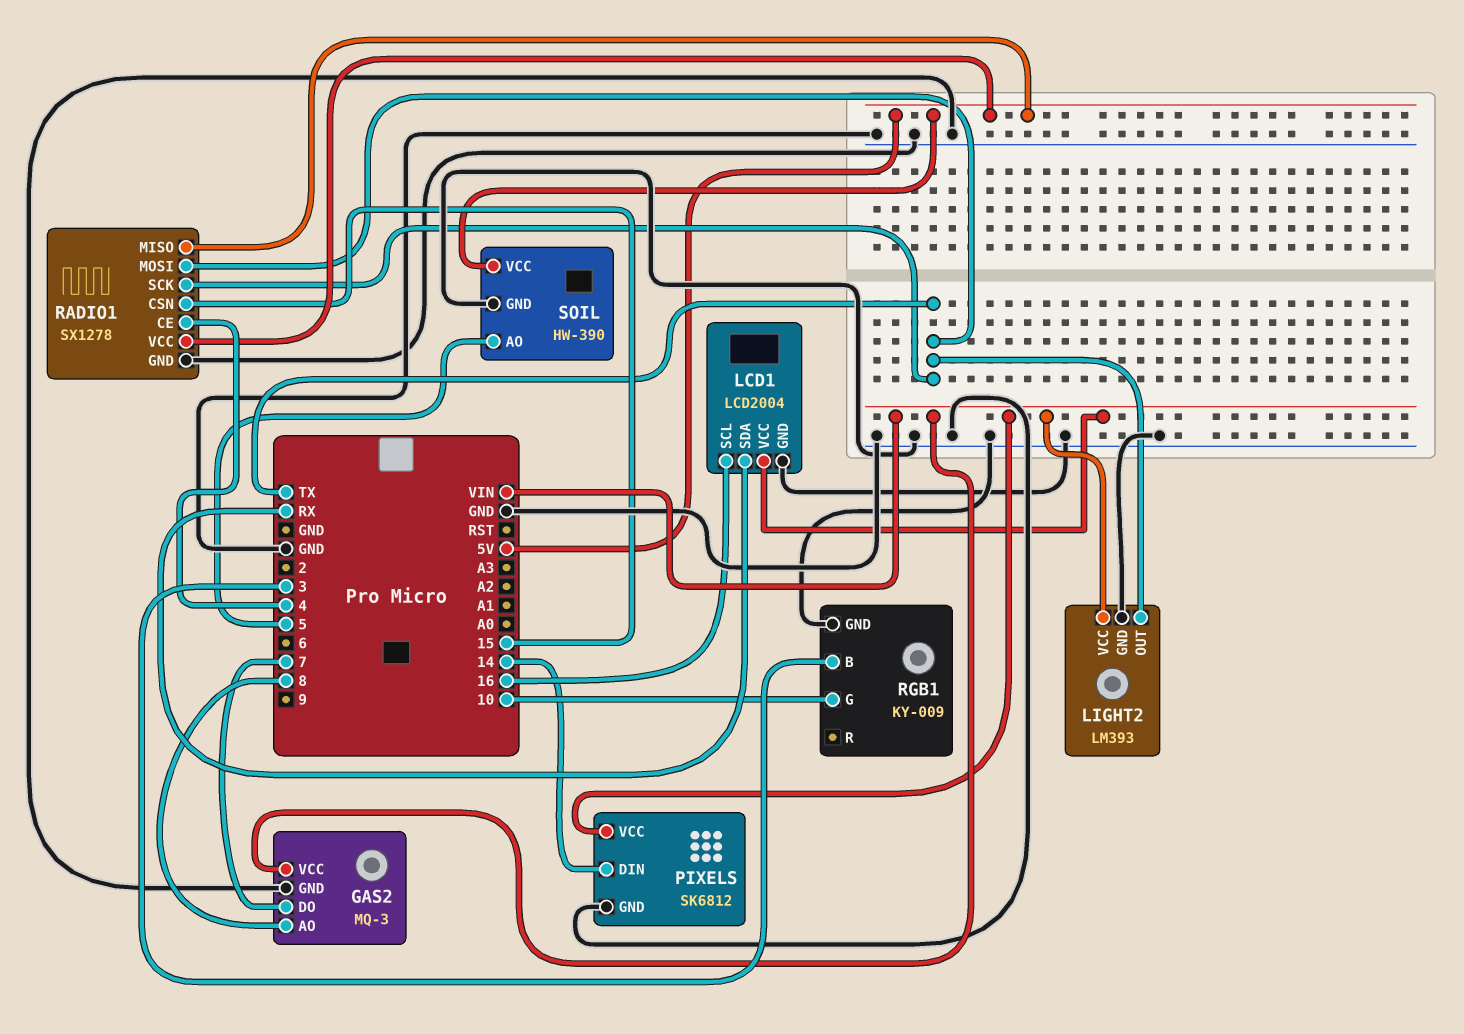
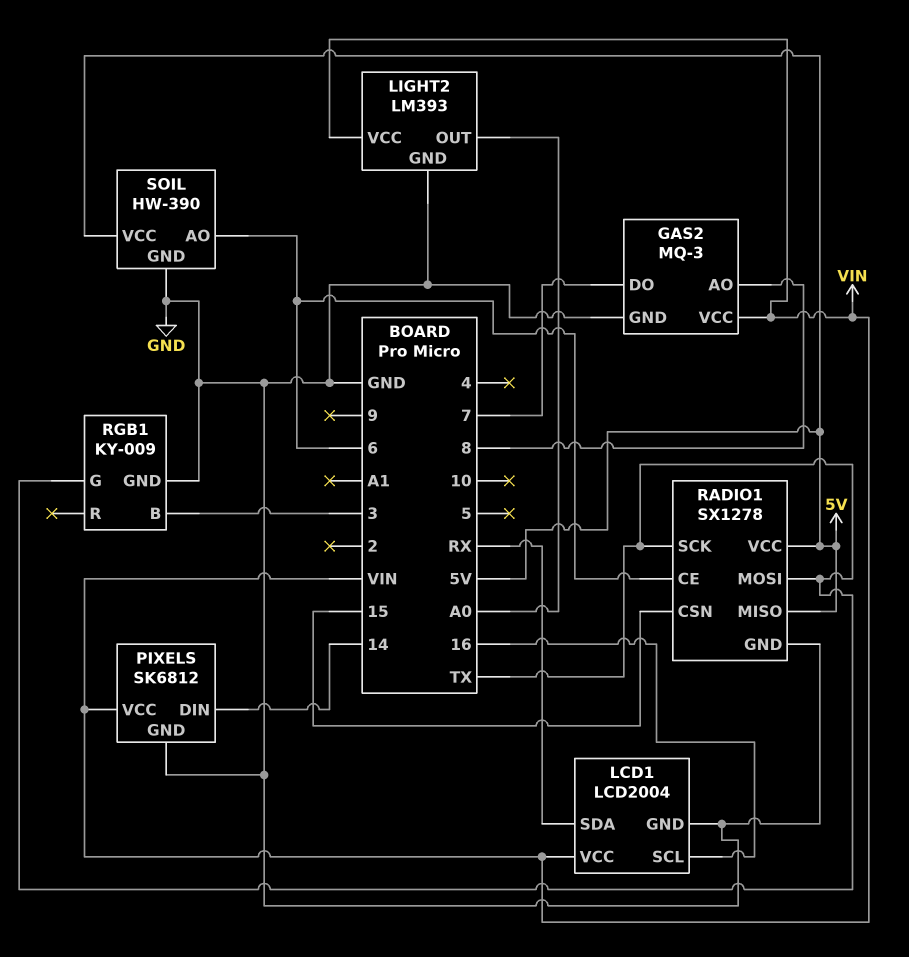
LIGHT2 pin OUT: TX -> A0
RADIO1 pin CE: 4 -> 6
RGB1 pin G: 10 -> TX
SOIL pin AO: 5 -> 6

